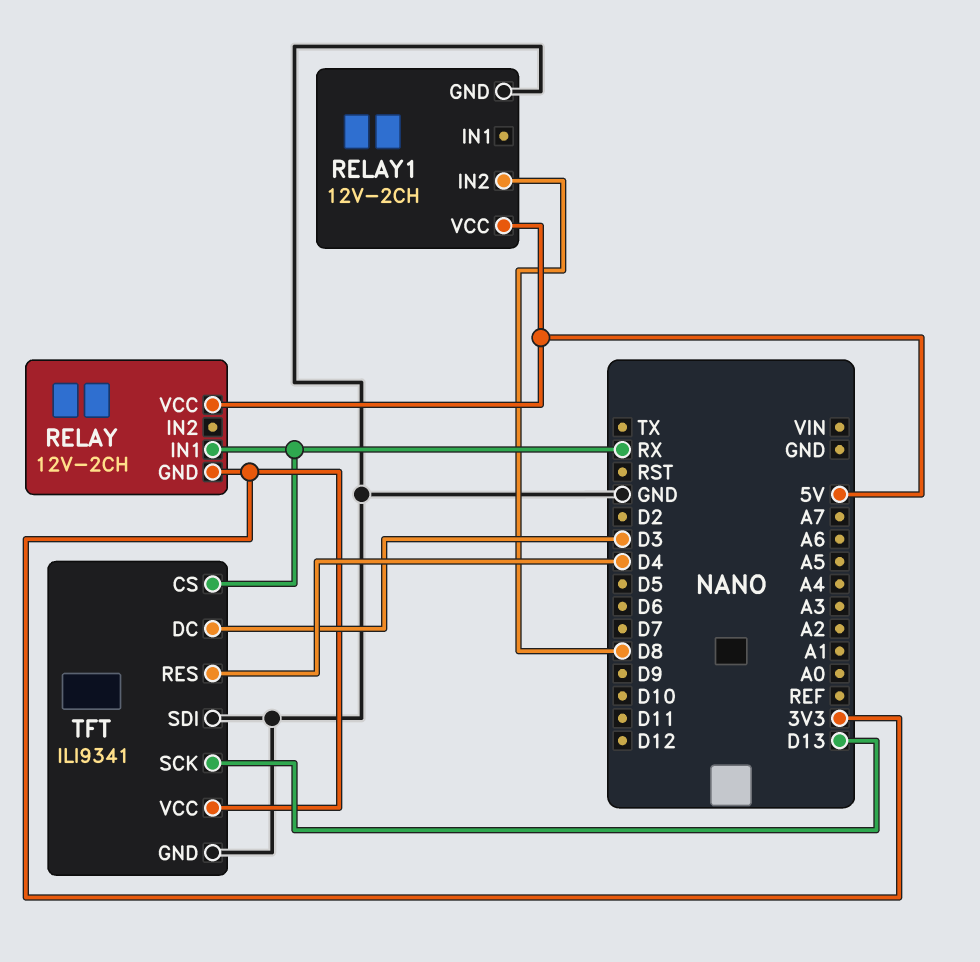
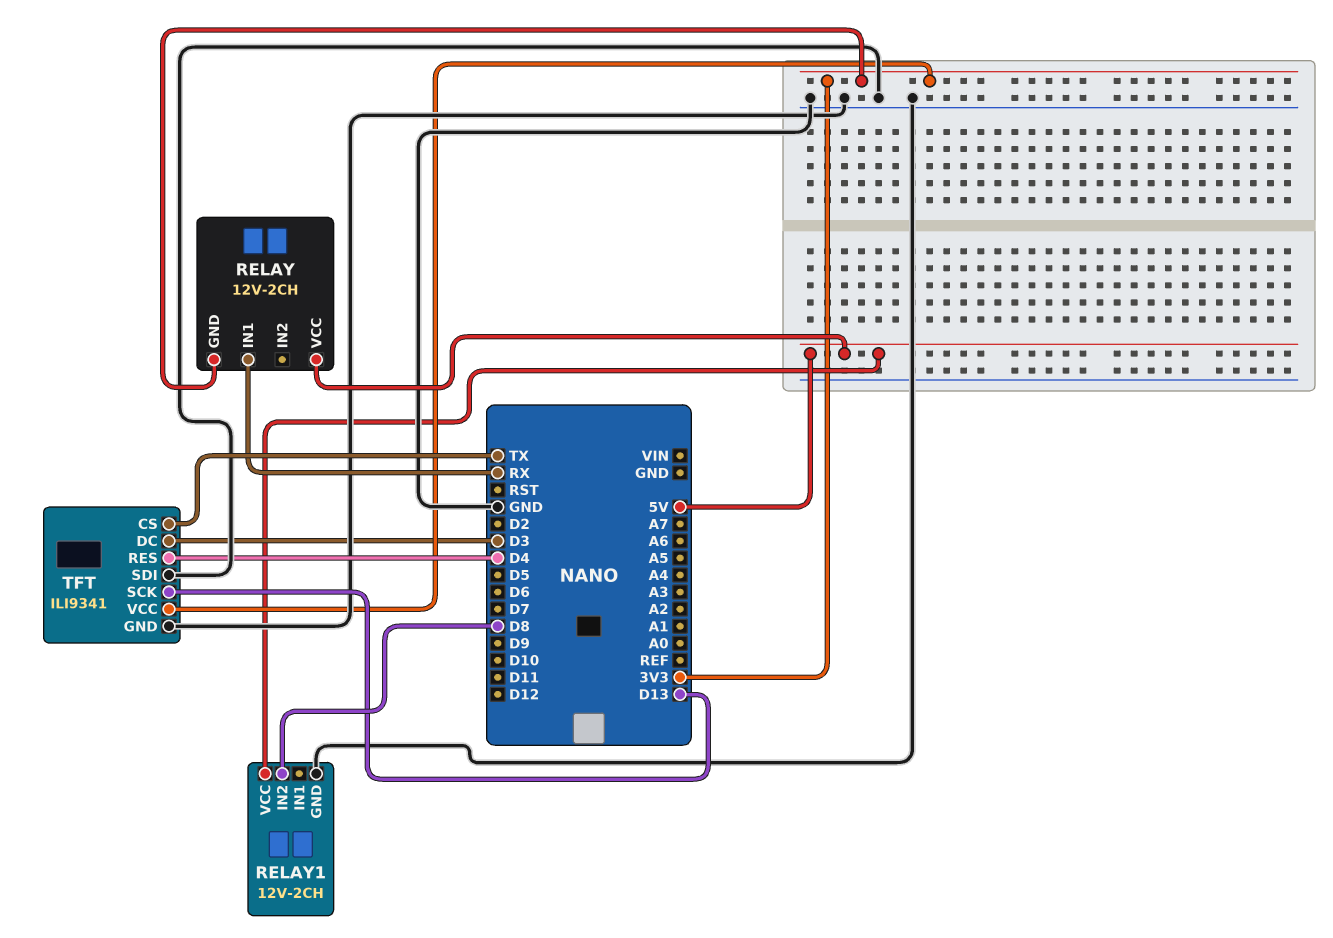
TFT pin CS: RX -> TX

